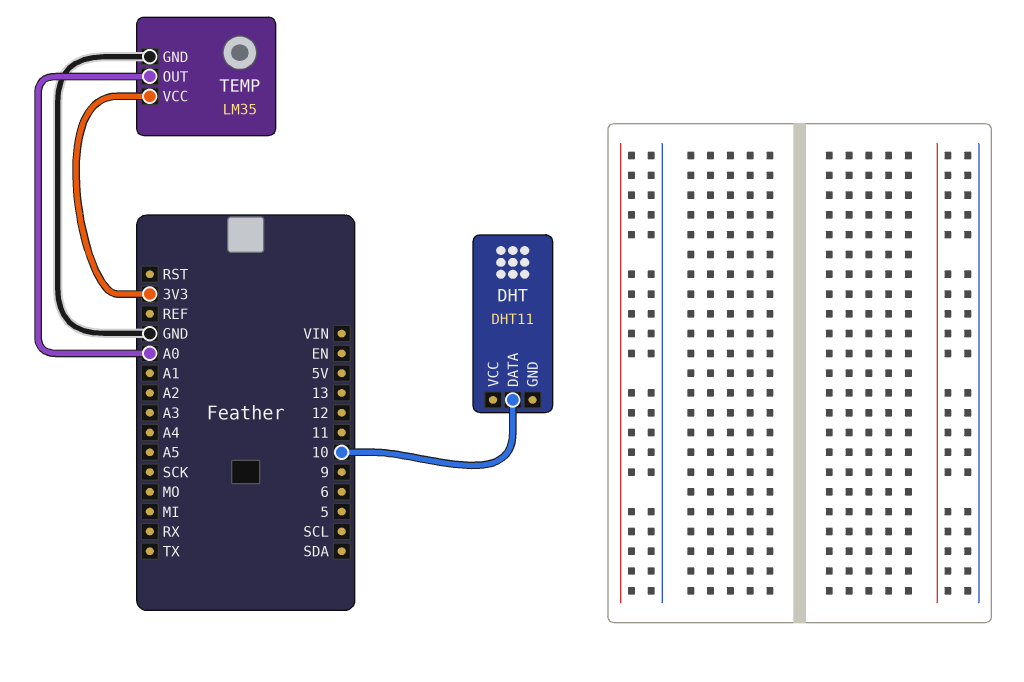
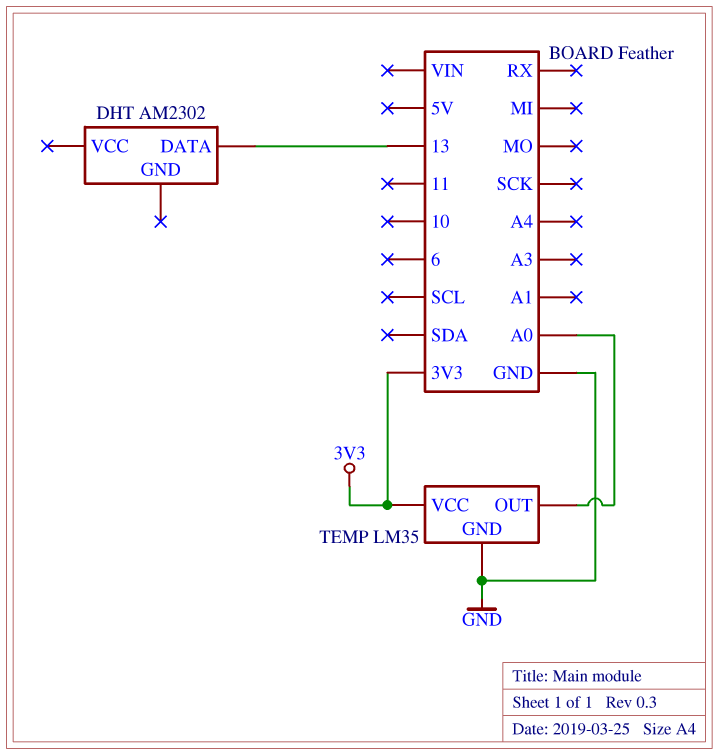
DHT: DHT11 -> AM2302
DHT pin DATA: 10 -> 13

